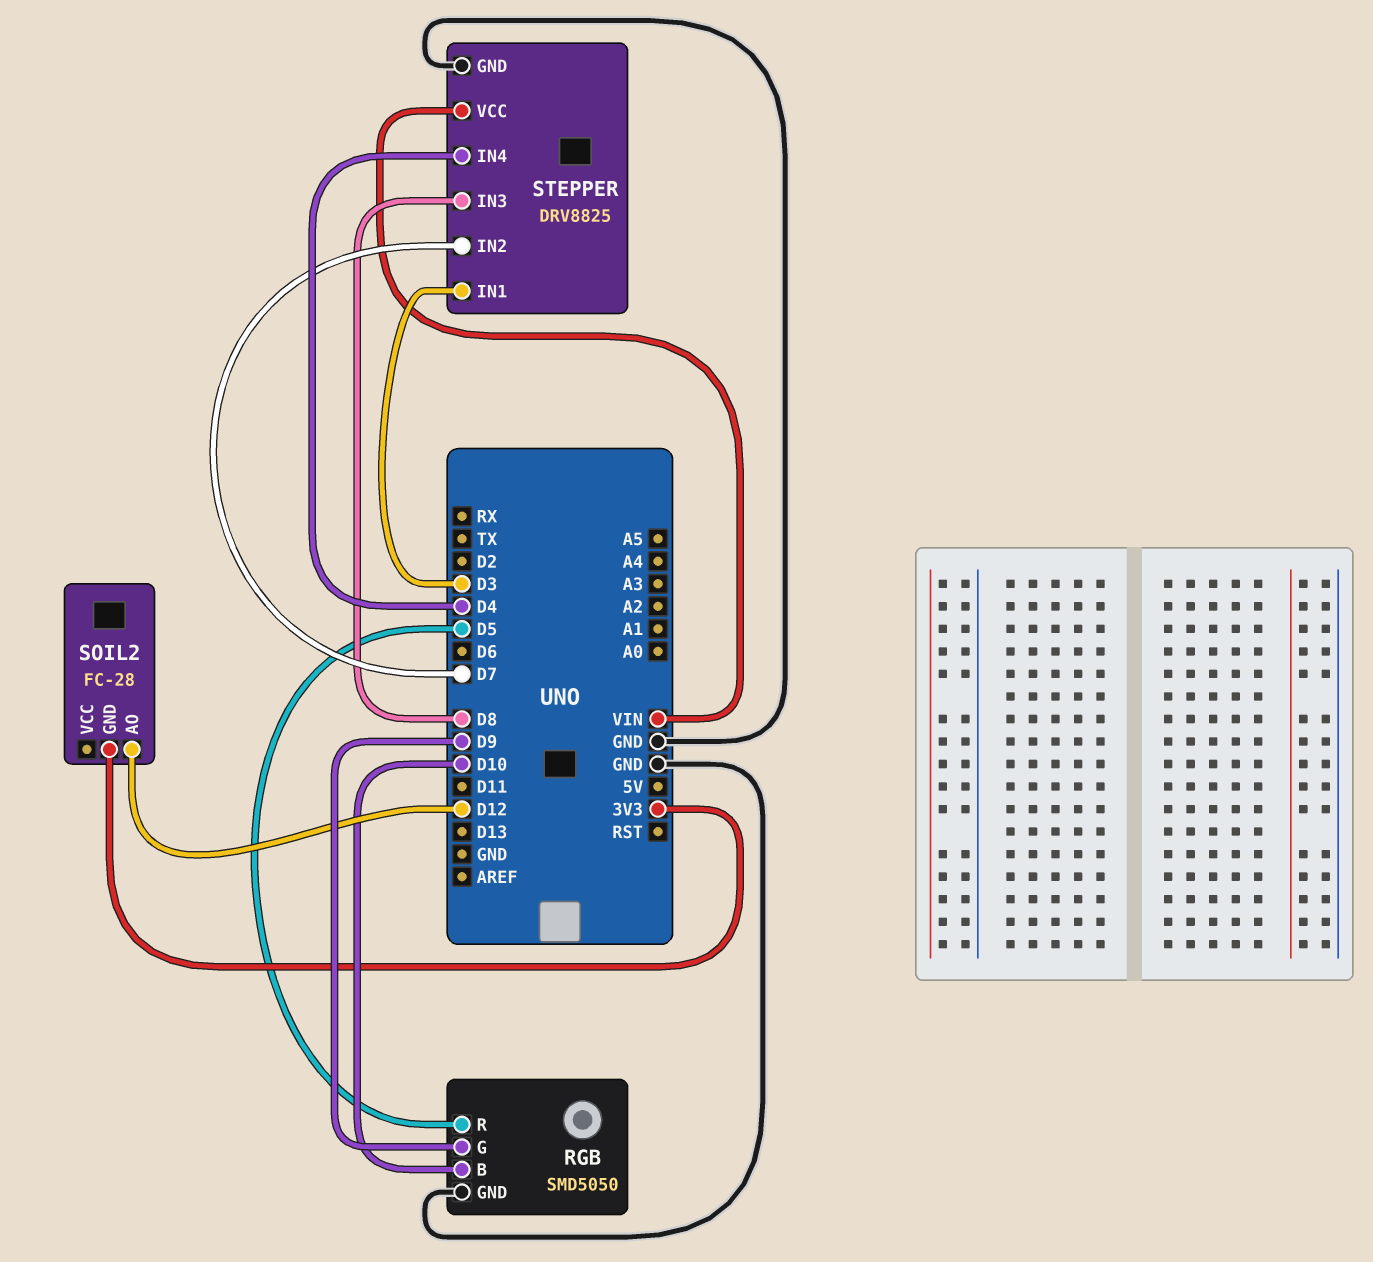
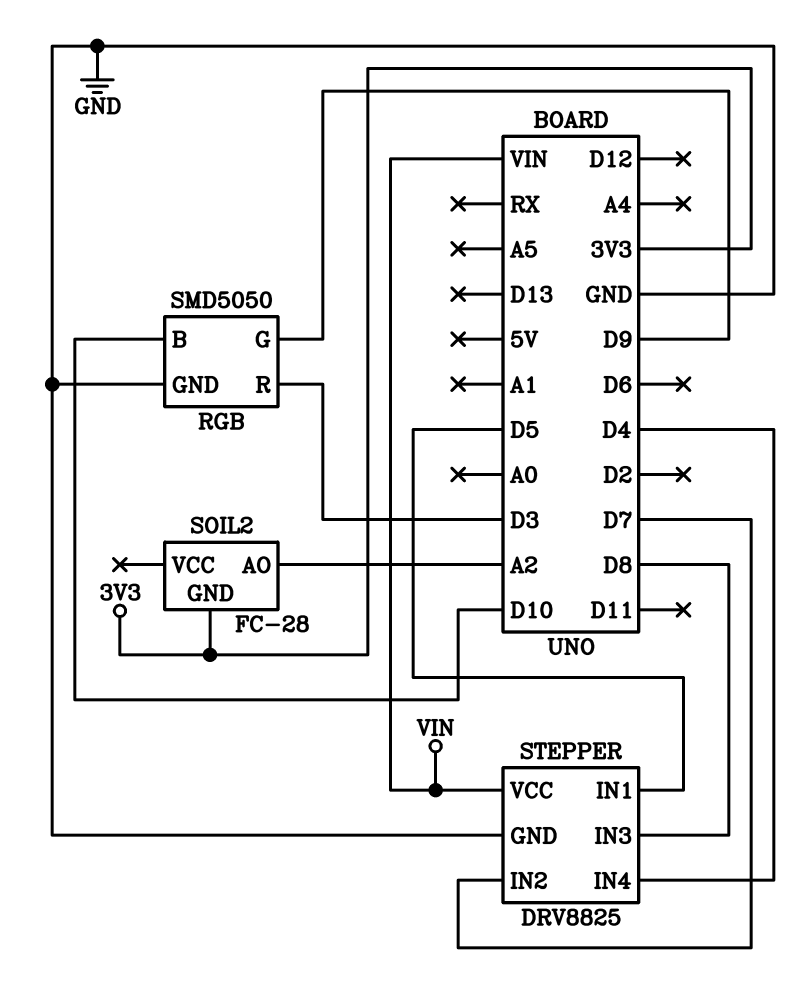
RGB pin R: D5 -> D3
SOIL2 pin AO: D12 -> A2
STEPPER pin IN1: D3 -> D5

